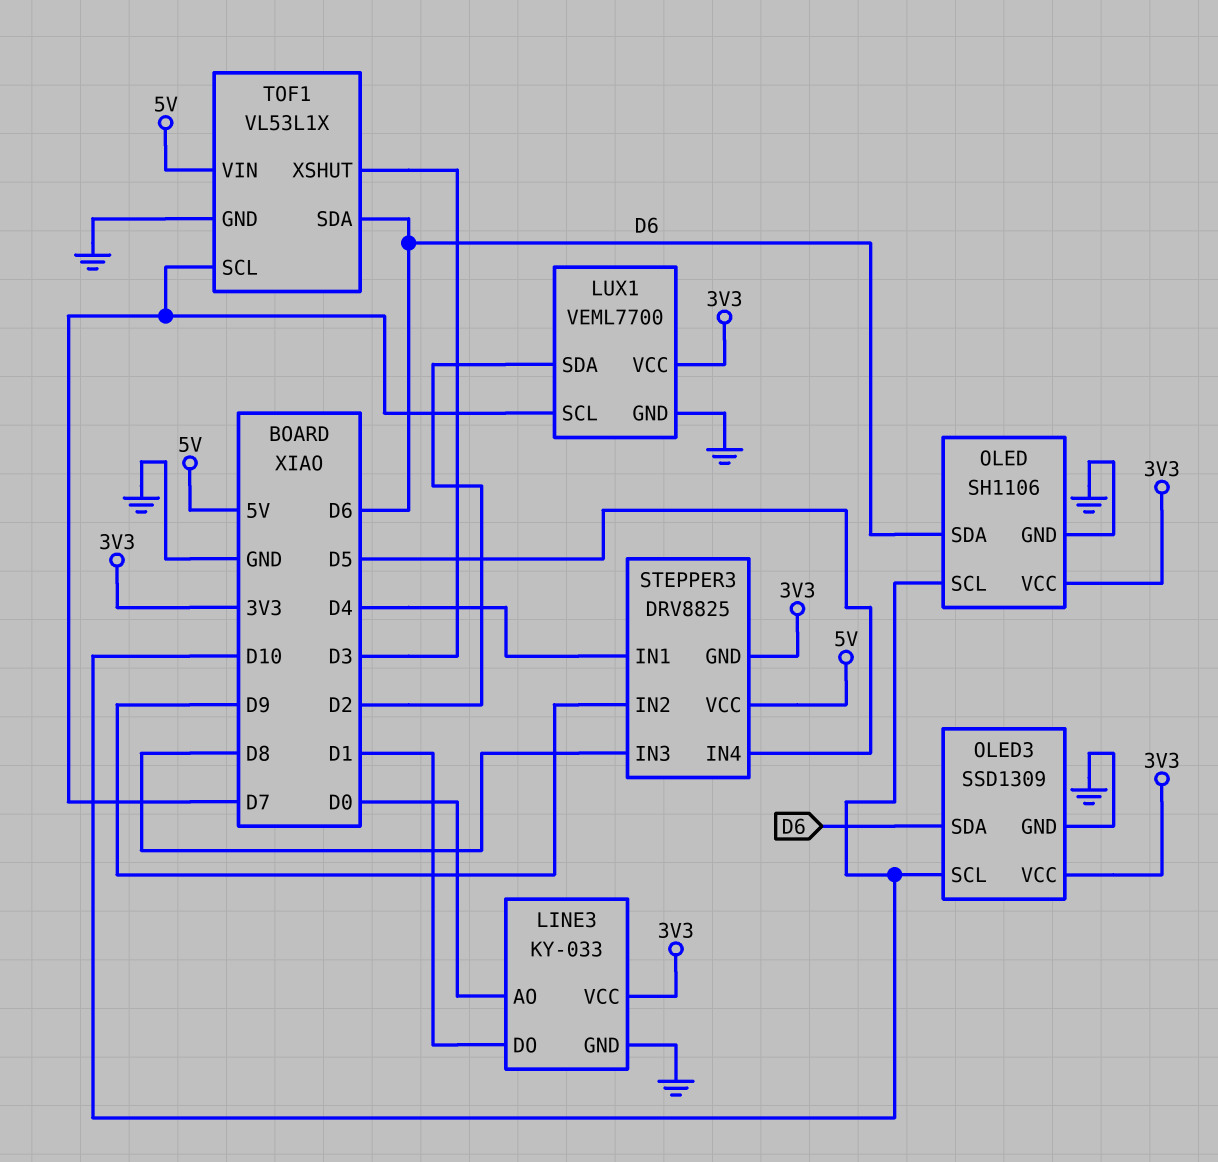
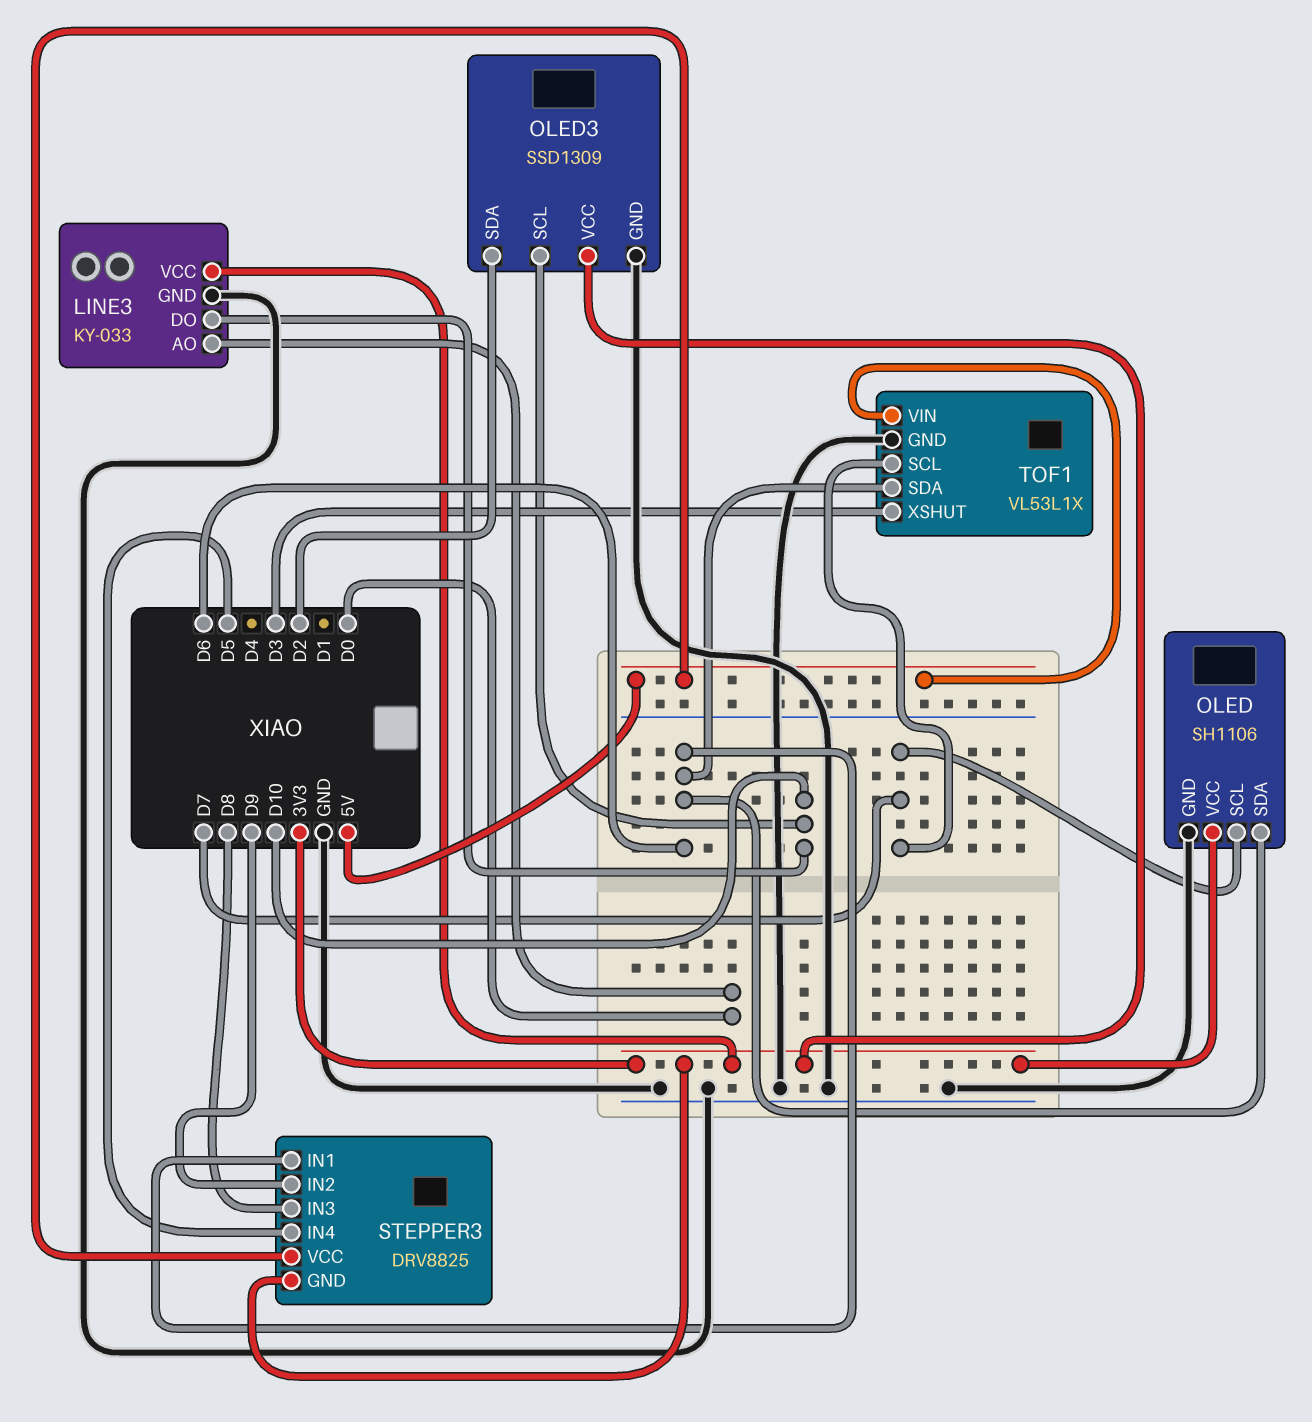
LINE3 pin DO: D1 -> D10
LUX1: VEML7700 -> none
LUX1 pin GND: GND -> none
LUX1 pin SCL: D7 -> none
LUX1 pin SDA: D2 -> none
LUX1 pin VCC: 3V3 -> none
OLED pin SCL: D10 -> D7
OLED3 pin SDA: D6 -> D2
STEPPER3 pin IN1: D4 -> D6

